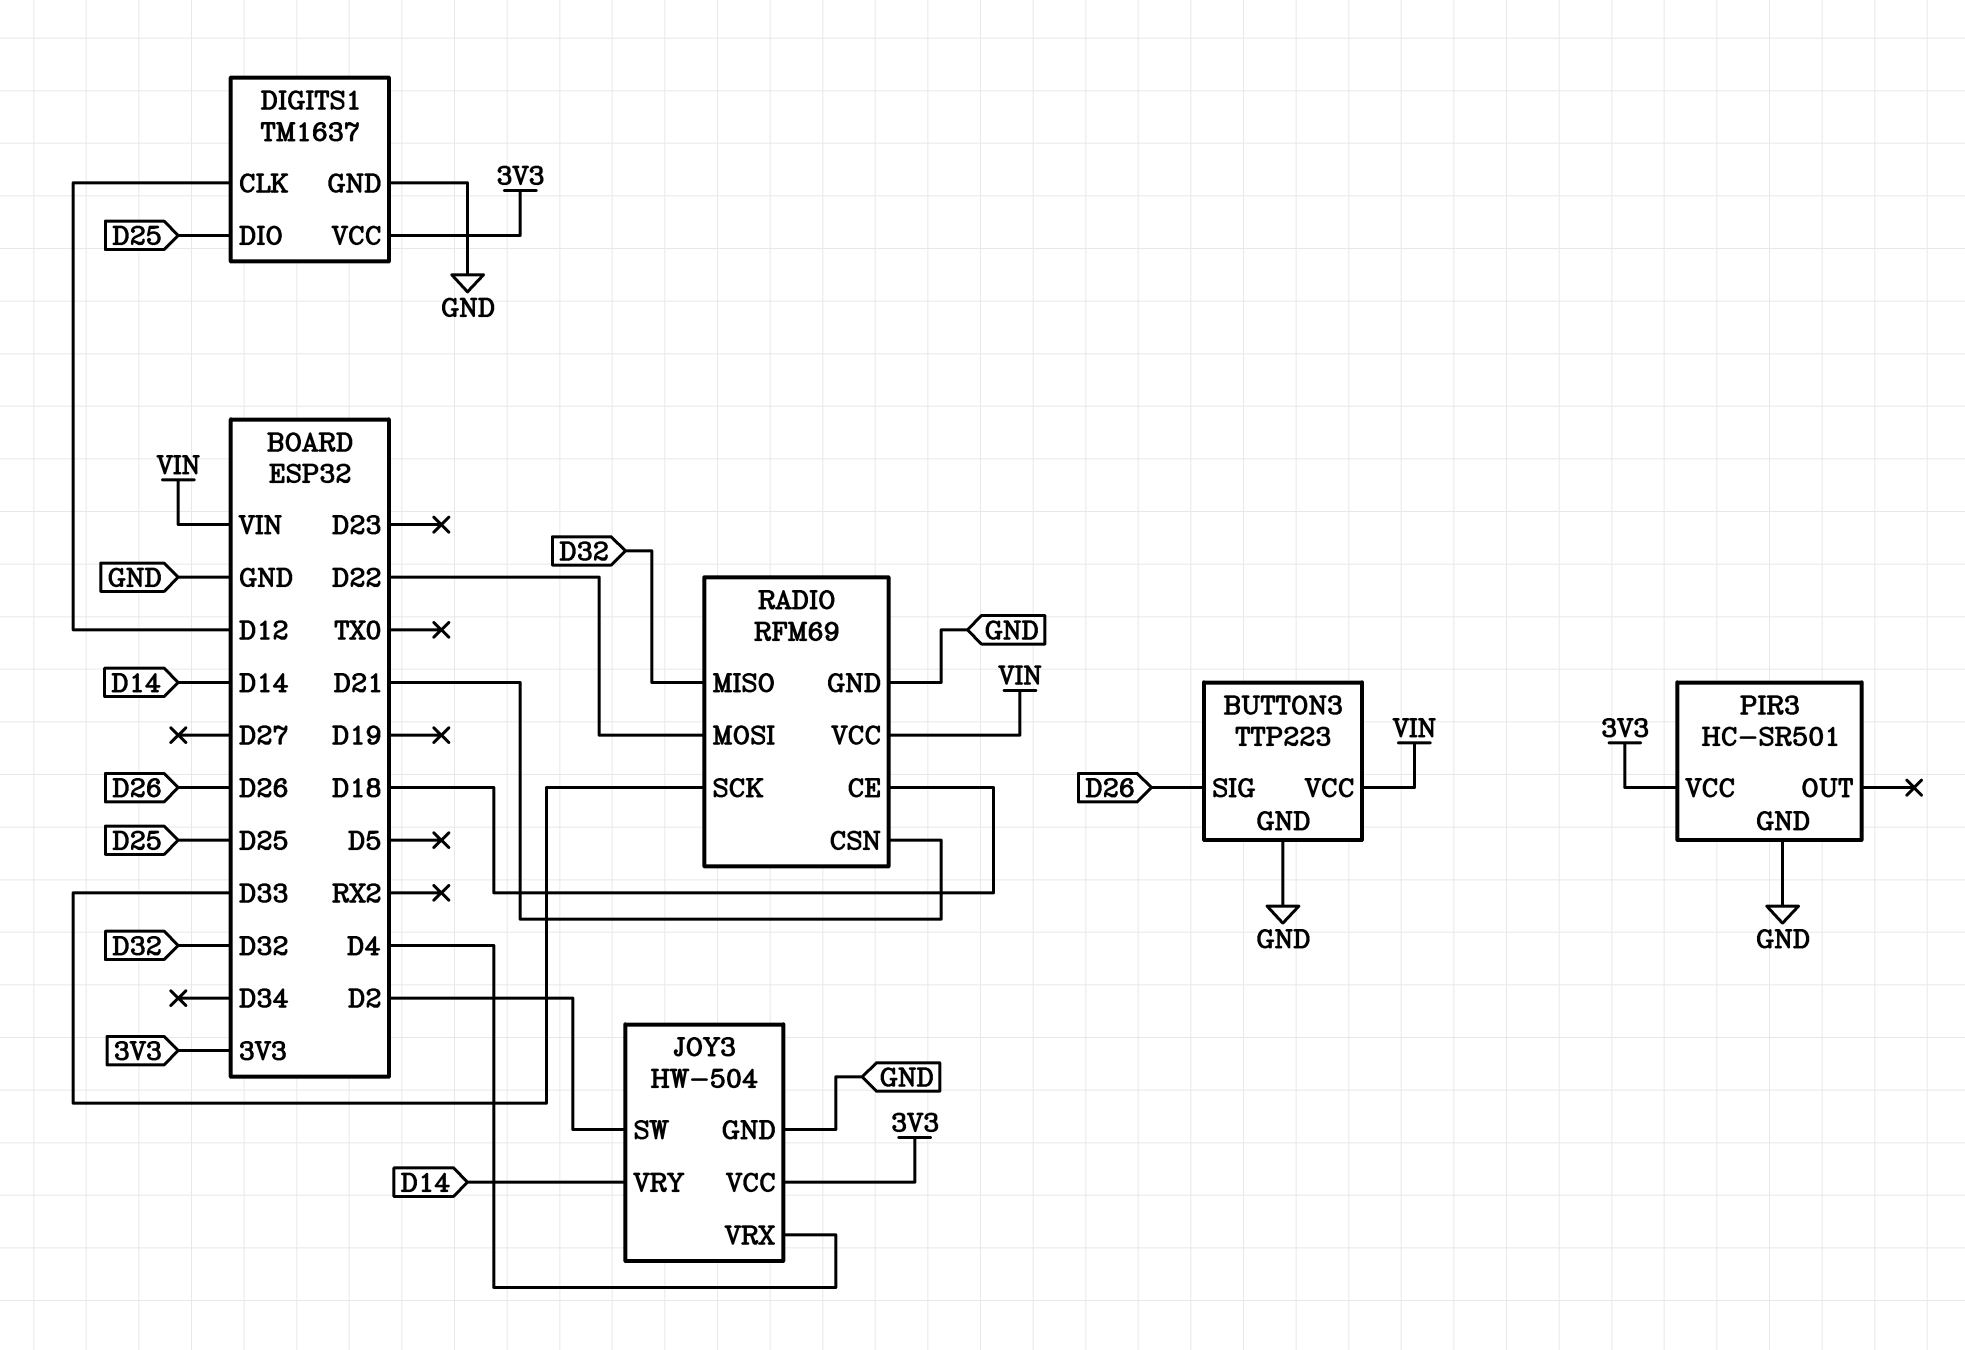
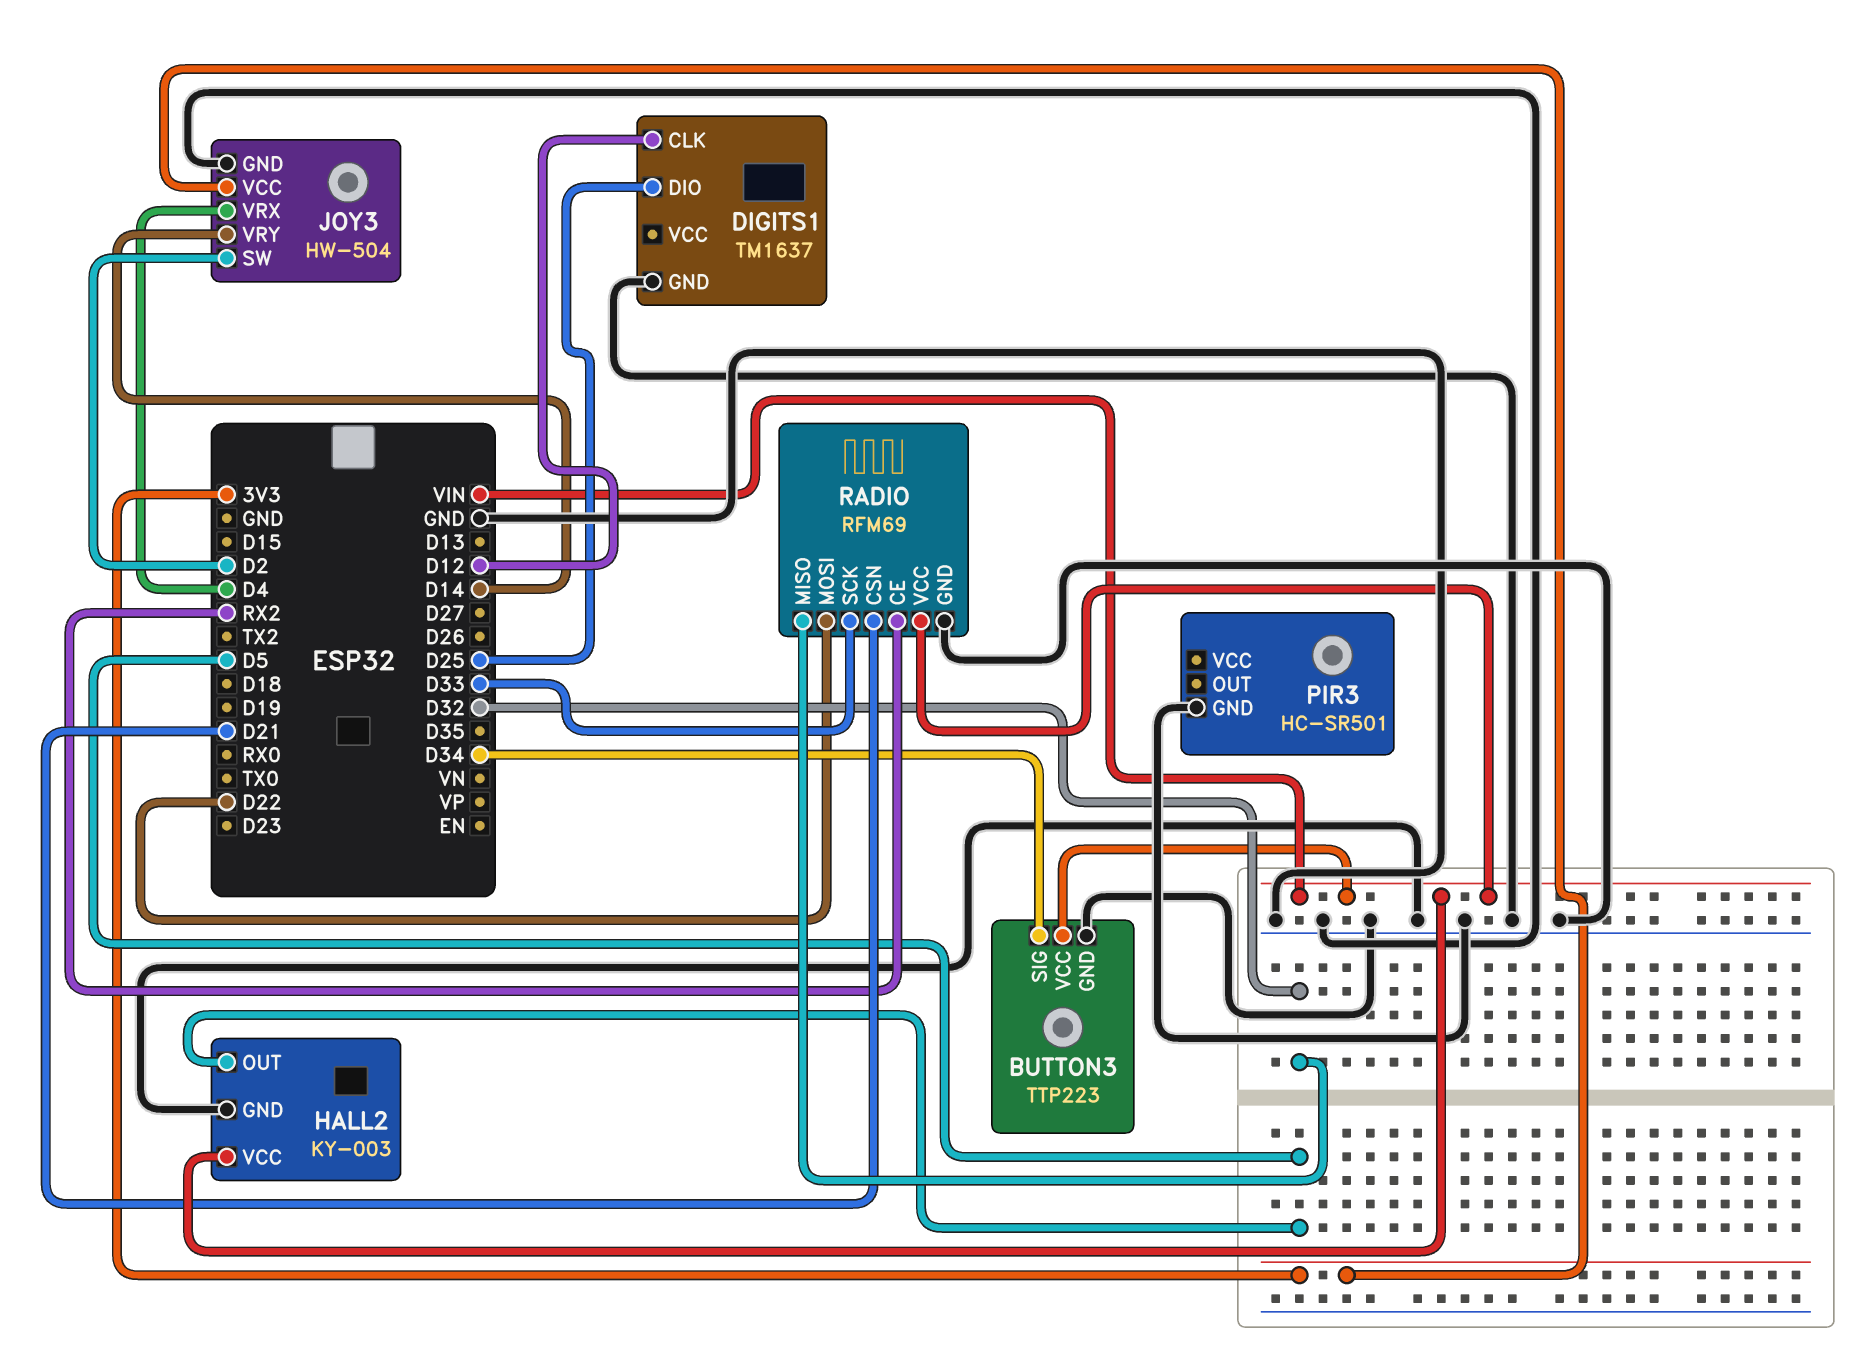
BUTTON3 pin SIG: D26 -> D34
DIGITS1 pin VCC: 3V3 -> none
HALL2: none -> KY-003
HALL2 pin GND: none -> GND
HALL2 pin OUT: none -> D5
HALL2 pin VCC: none -> VIN
PIR3 pin VCC: 3V3 -> none
RADIO pin CE: D18 -> RX2

